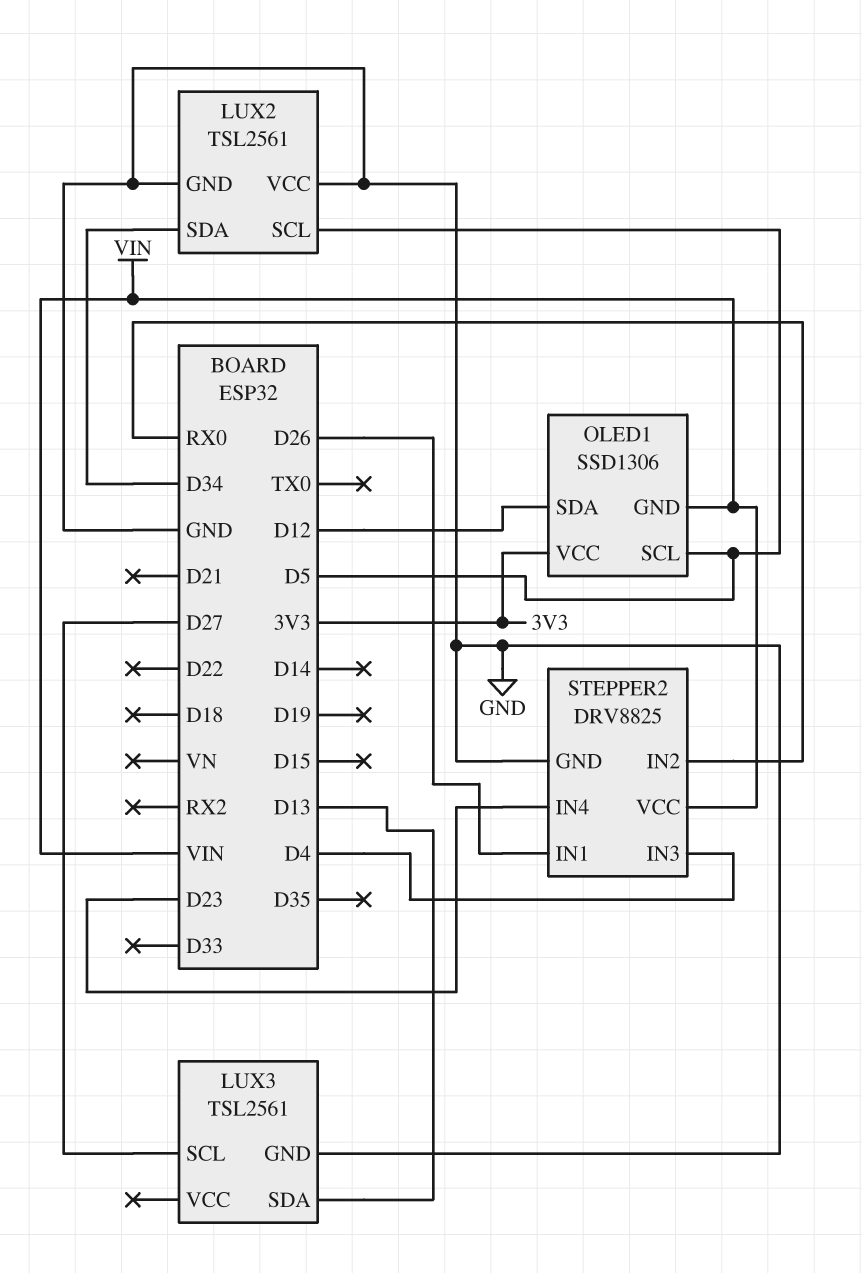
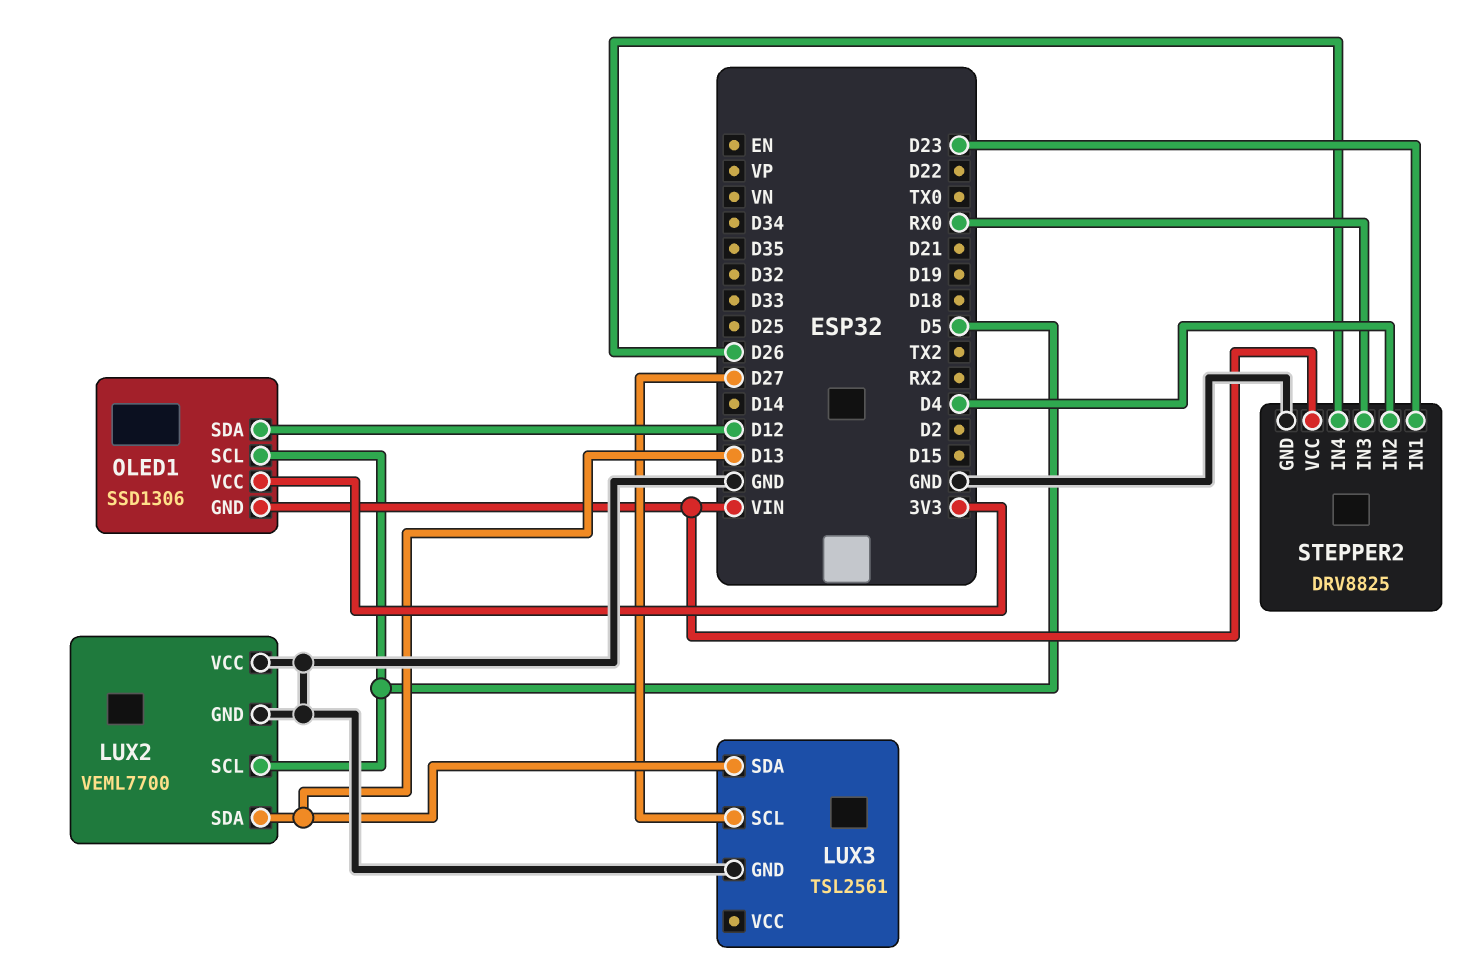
LUX2: TSL2561 -> VEML7700
LUX2 pin SDA: D34 -> D13
STEPPER2 pin IN1: D26 -> D23
STEPPER2 pin IN2: RX0 -> D4
STEPPER2 pin IN3: D4 -> RX0
STEPPER2 pin IN4: D23 -> D26

